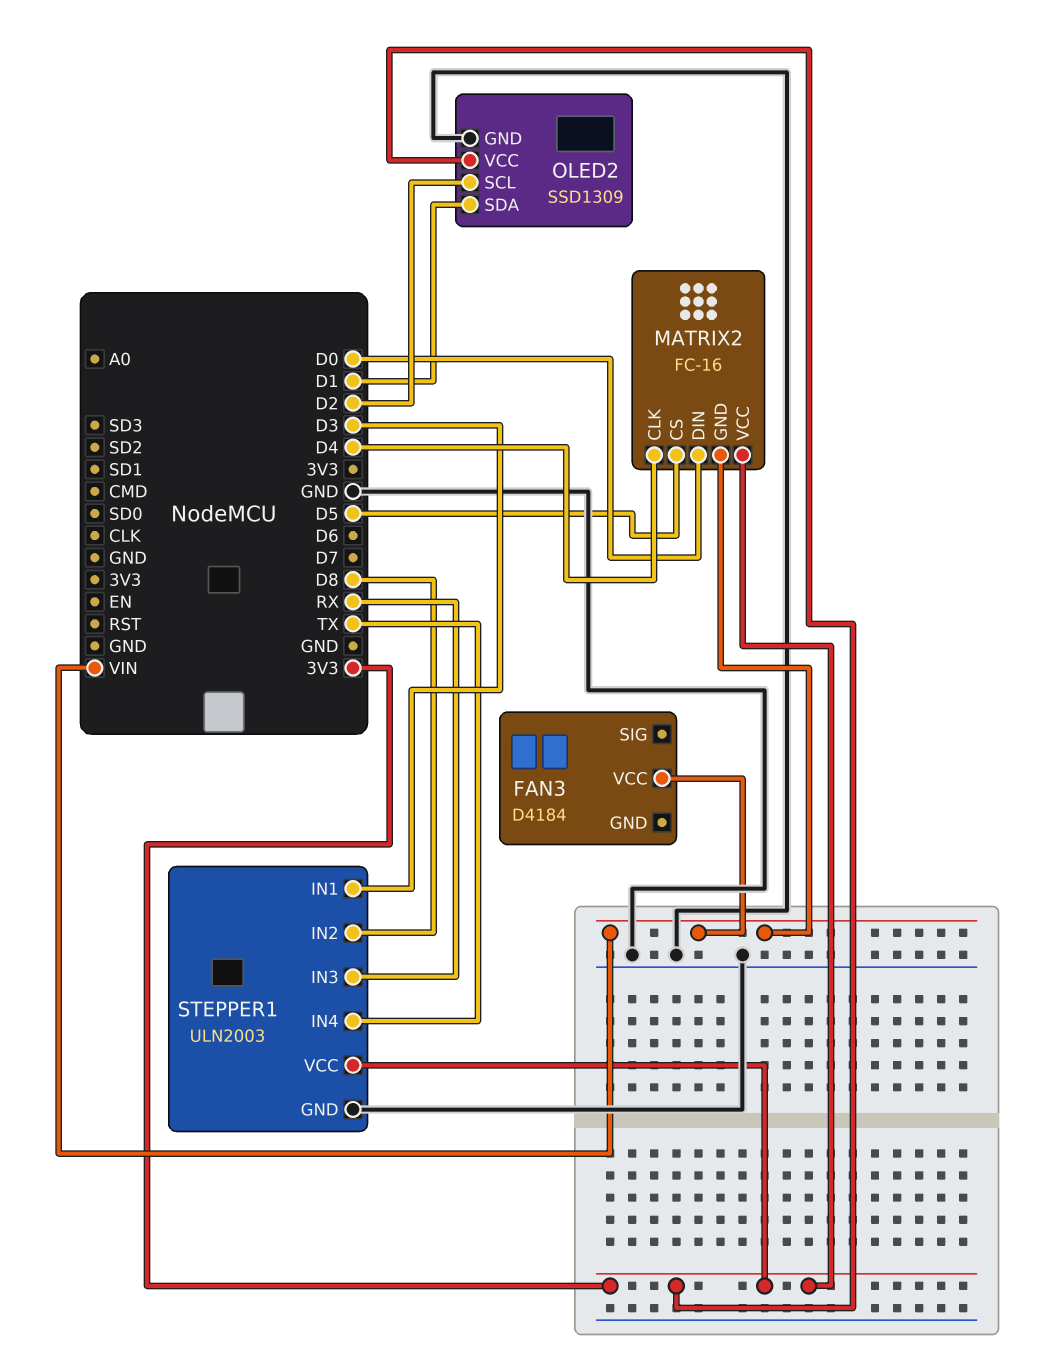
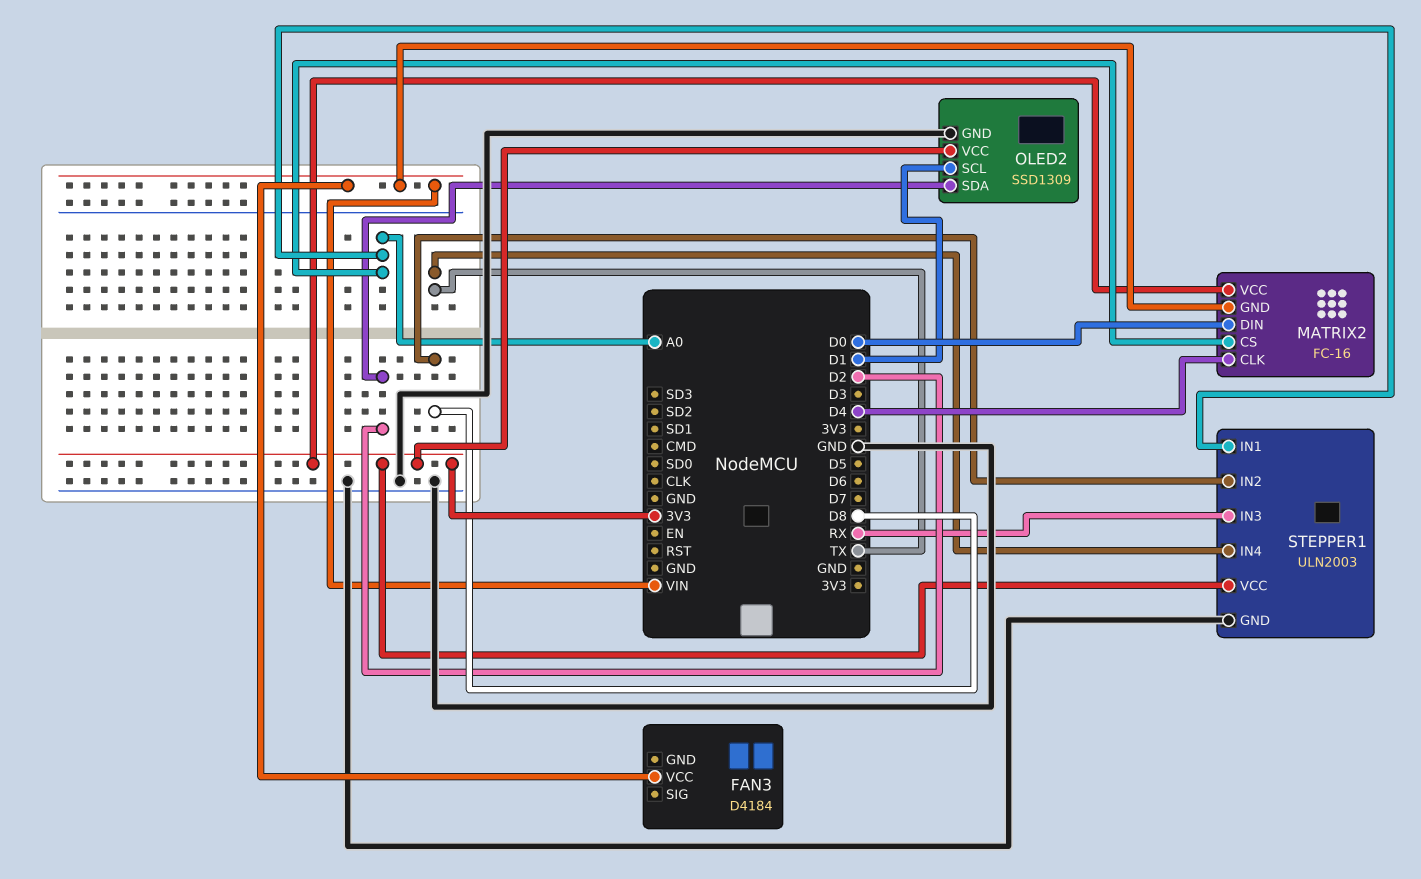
MATRIX2 pin CS: D5 -> A0
OLED2 pin SCL: D2 -> D1
OLED2 pin SDA: D1 -> D2
STEPPER1 pin IN1: D3 -> A0

